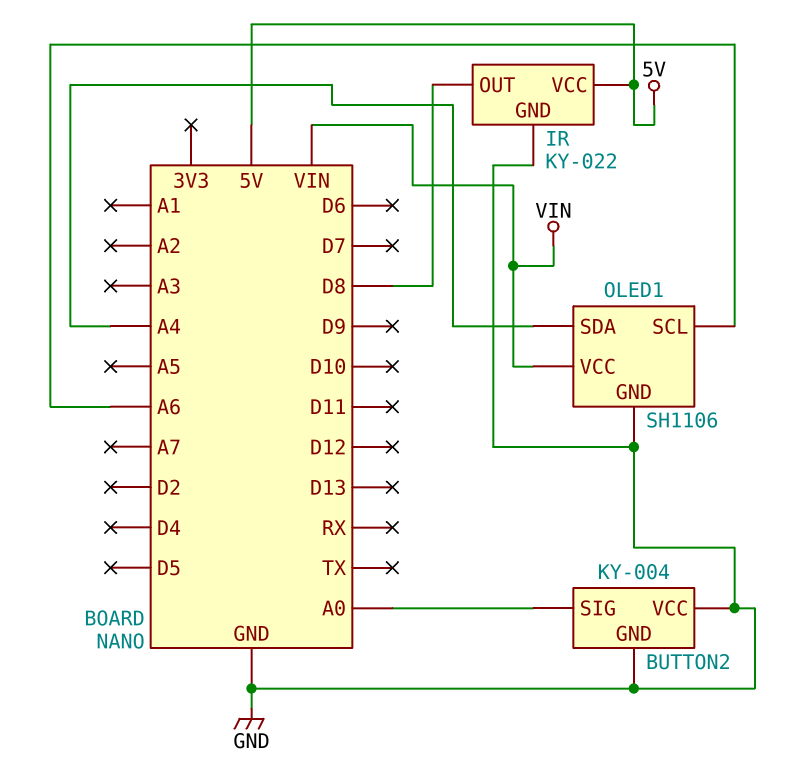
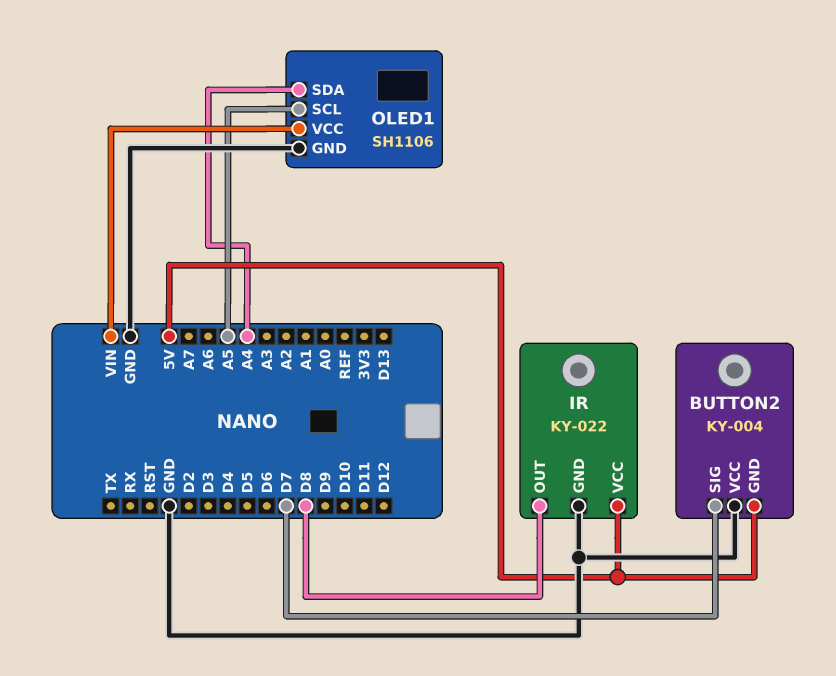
BUTTON2 pin GND: GND -> 5V
BUTTON2 pin SIG: A0 -> D7
OLED1 pin SCL: A6 -> A5

